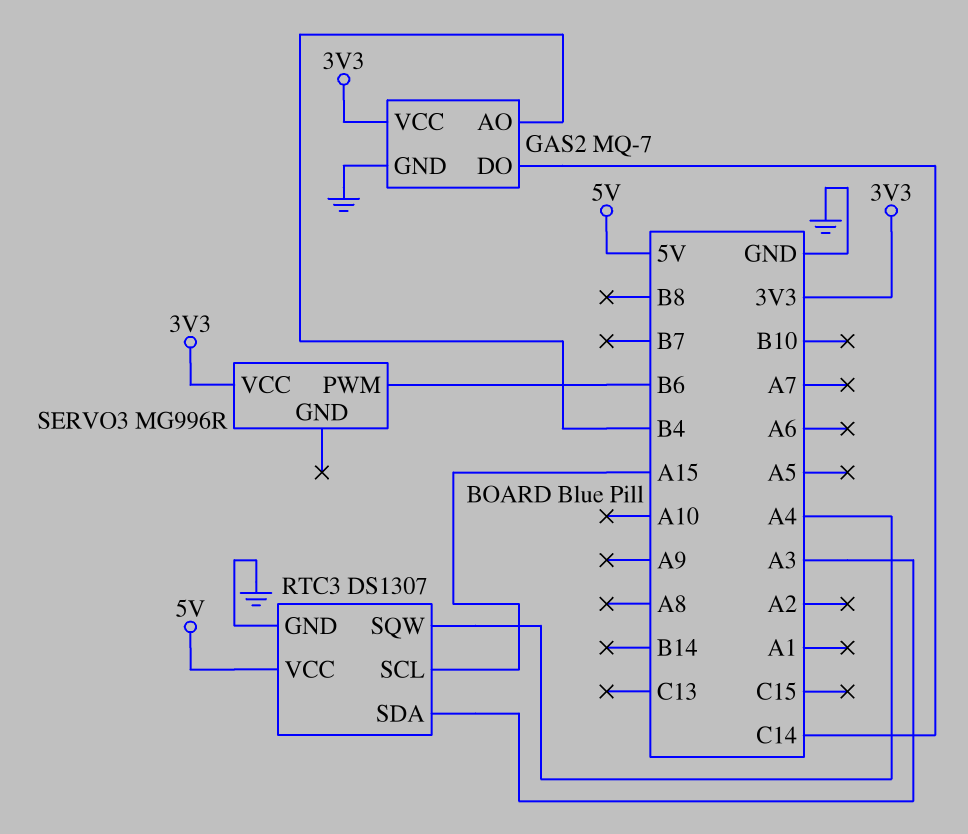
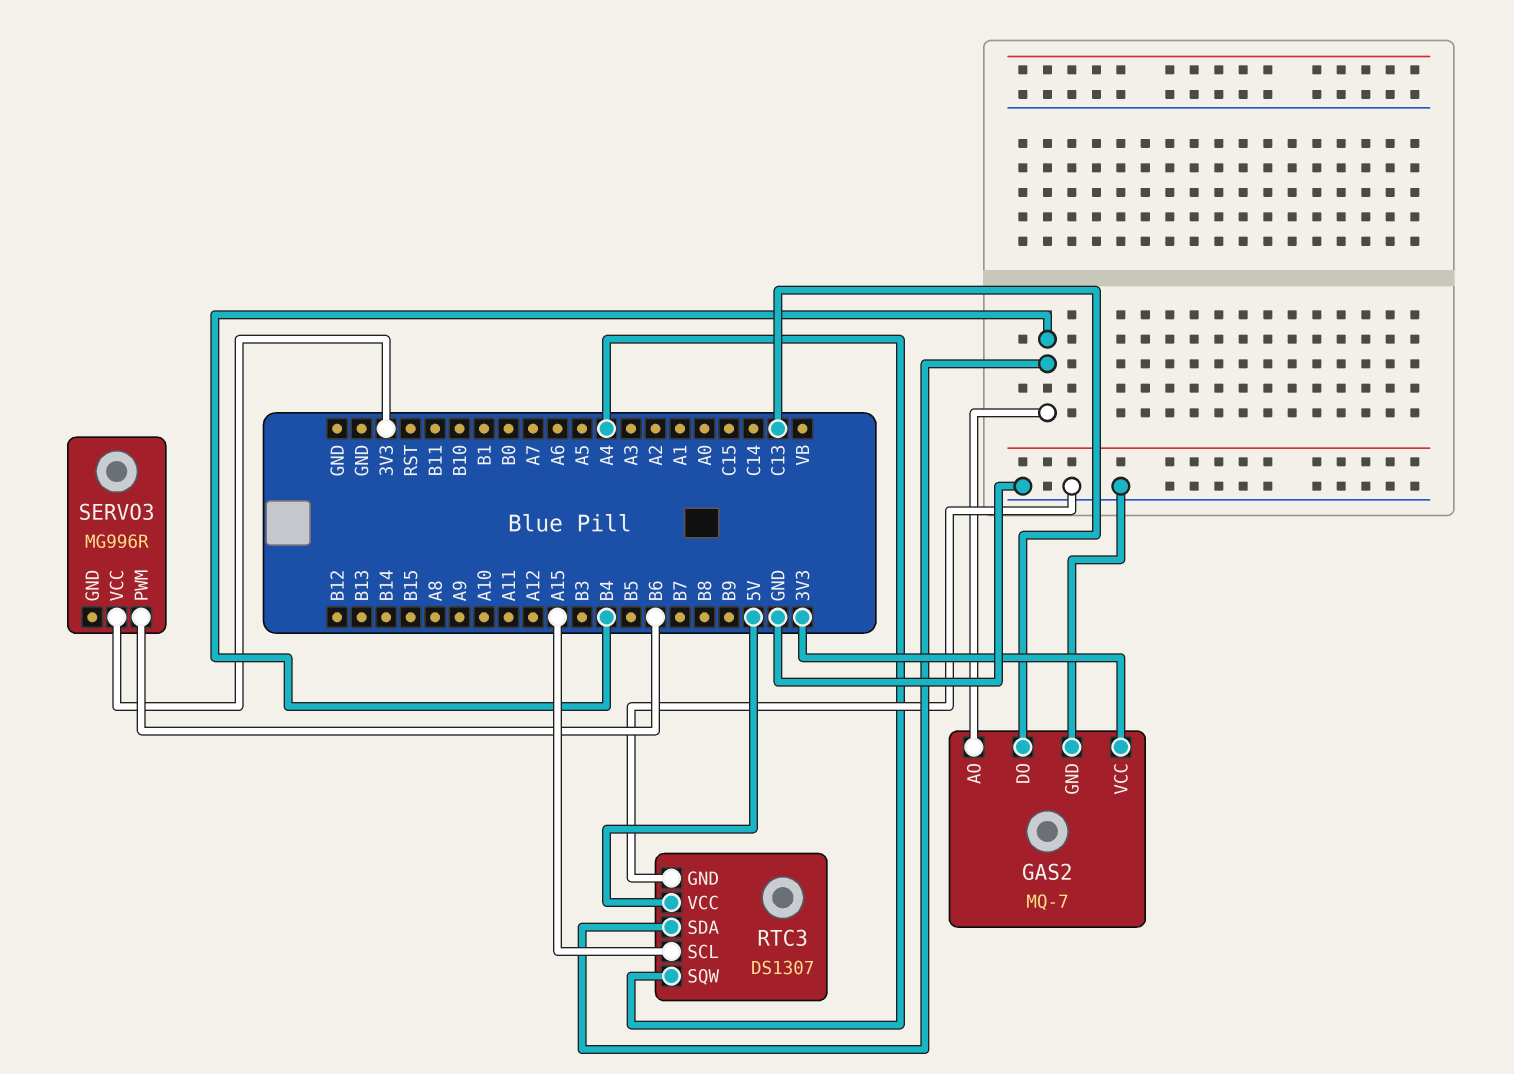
GAS2 pin DO: C14 -> C13
RTC3 pin SDA: A3 -> B4

